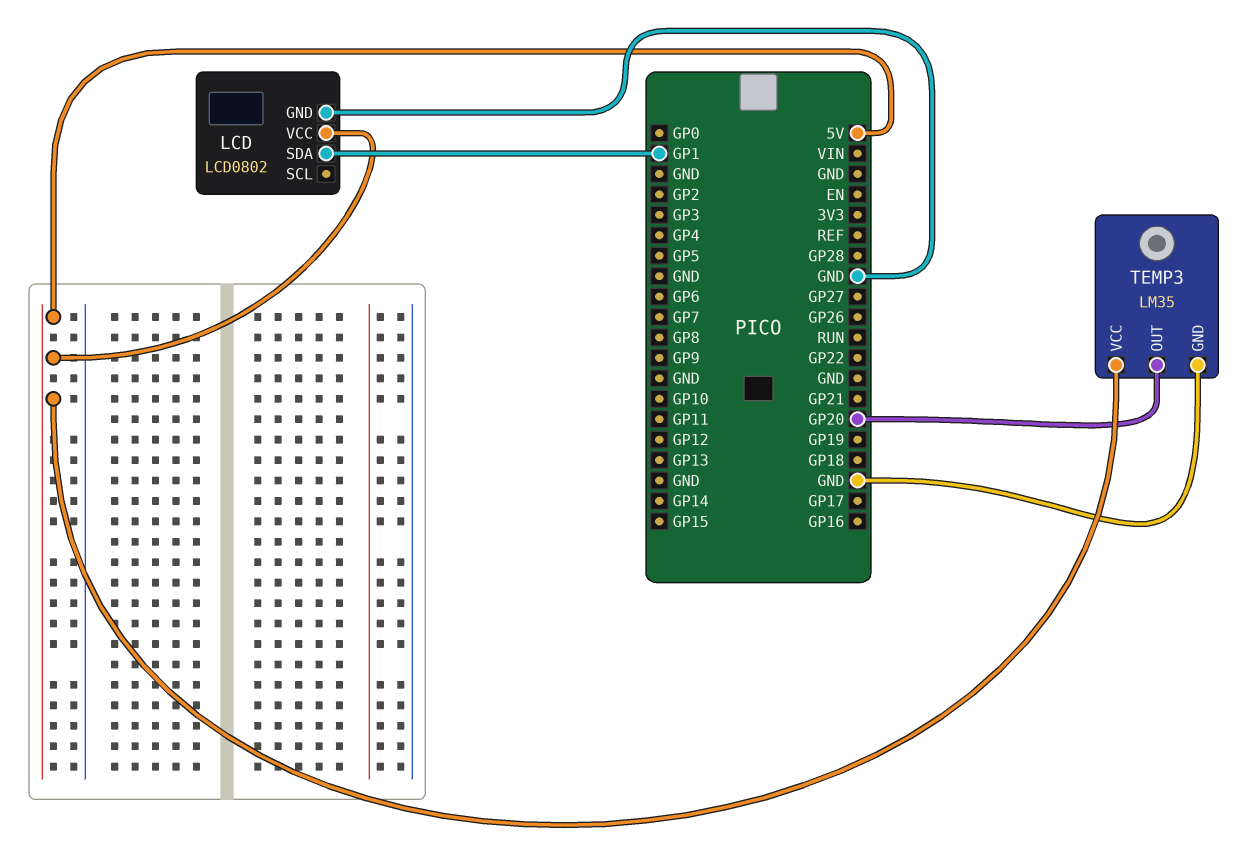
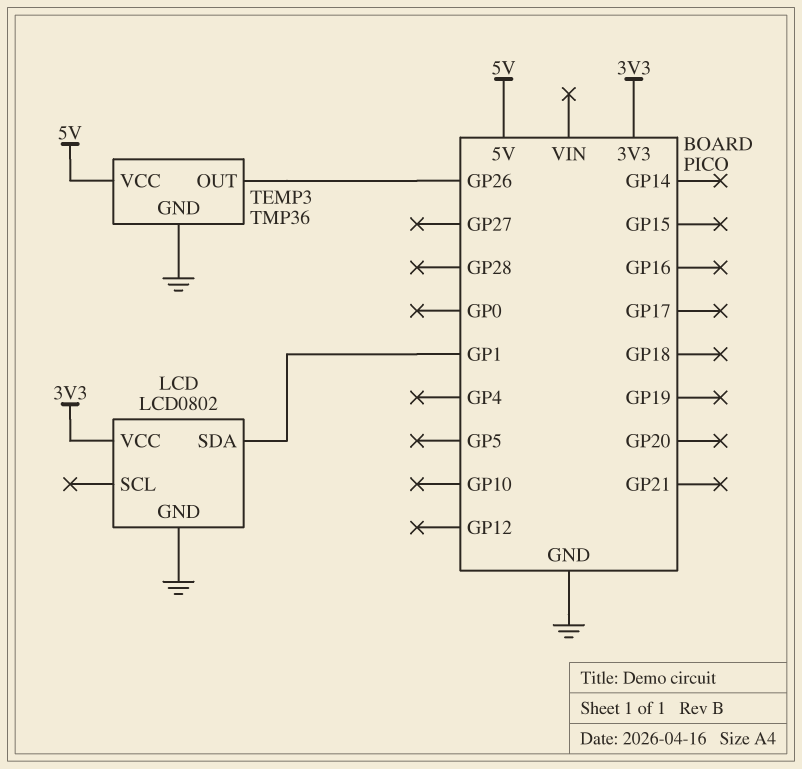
LCD pin VCC: 5V -> 3V3
TEMP3: LM35 -> TMP36
TEMP3 pin OUT: GP20 -> GP26

